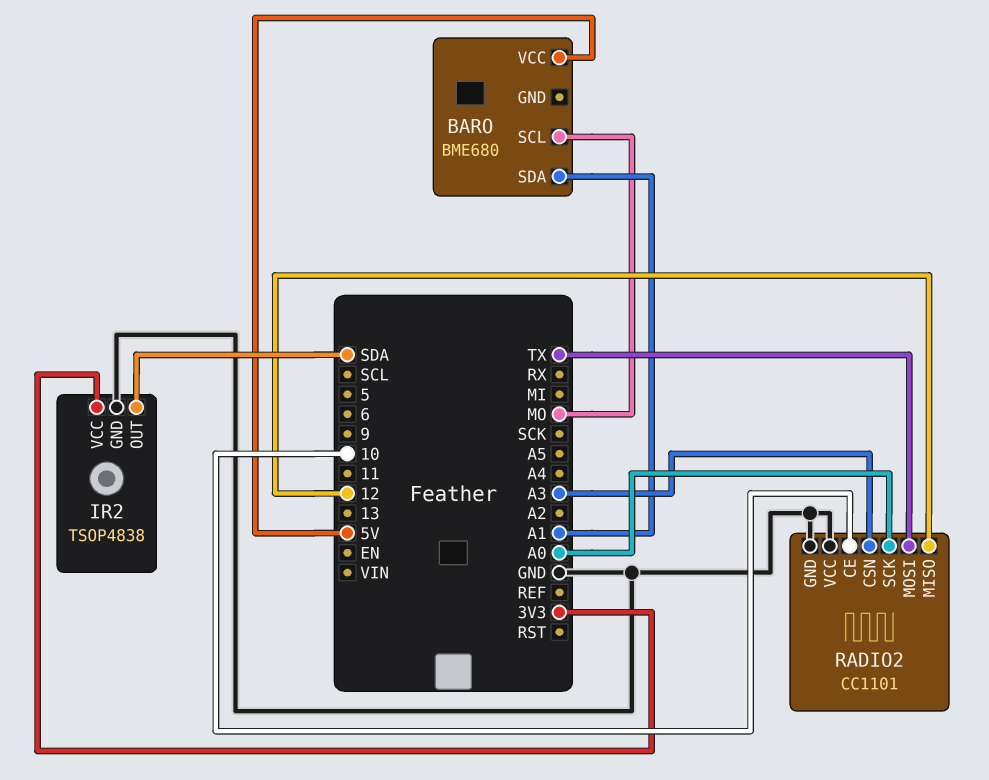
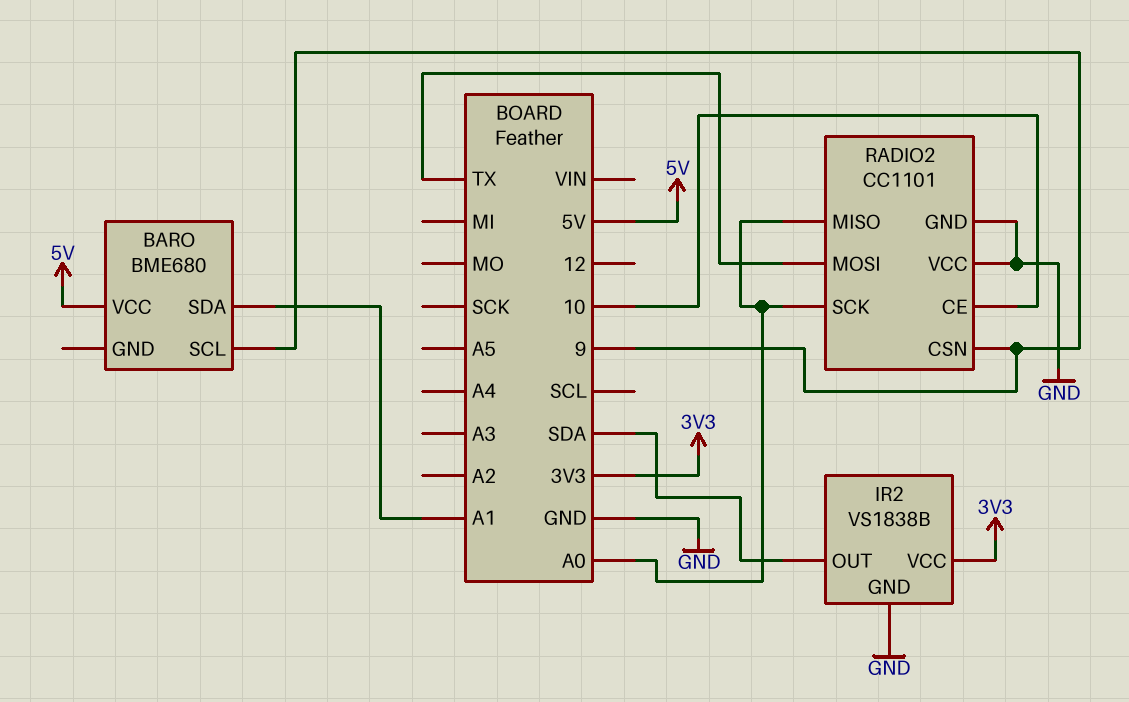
BARO pin SCL: MO -> 9
IR2: TSOP4838 -> VS1838B
RADIO2 pin CSN: A3 -> 9
RADIO2 pin MISO: 12 -> A0

